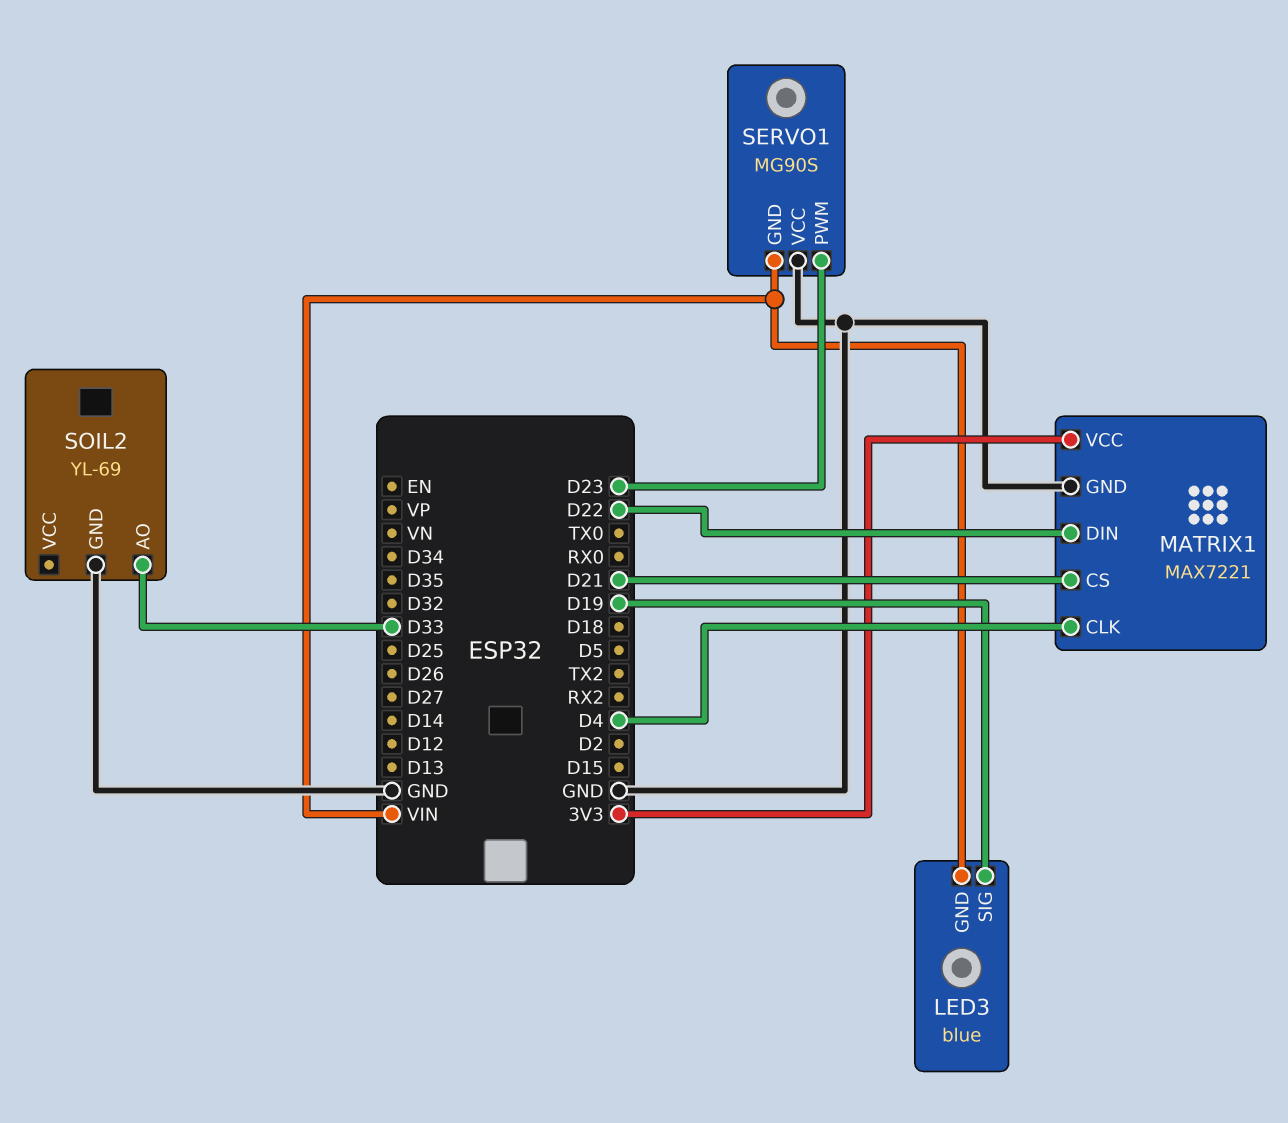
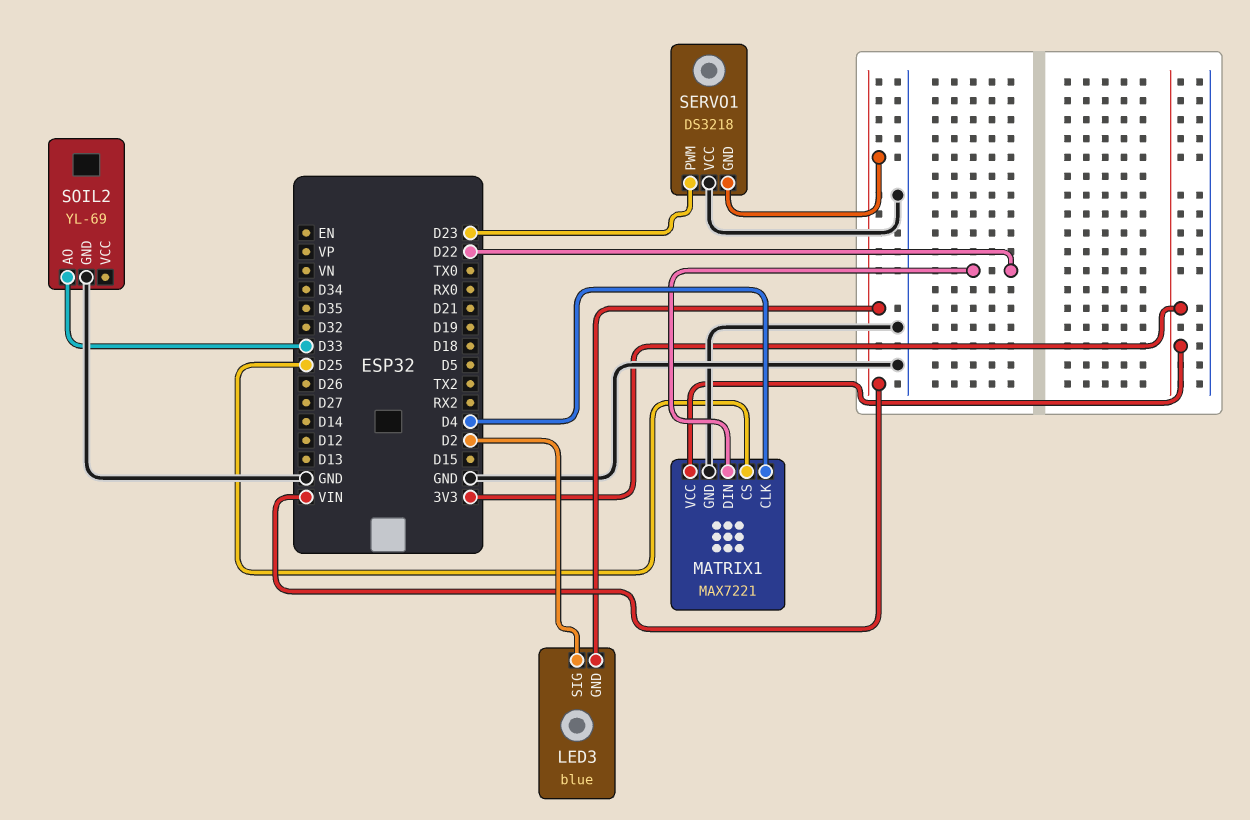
LED3 pin SIG: D19 -> D2
MATRIX1 pin CS: D21 -> D25
SERVO1: MG90S -> DS3218

